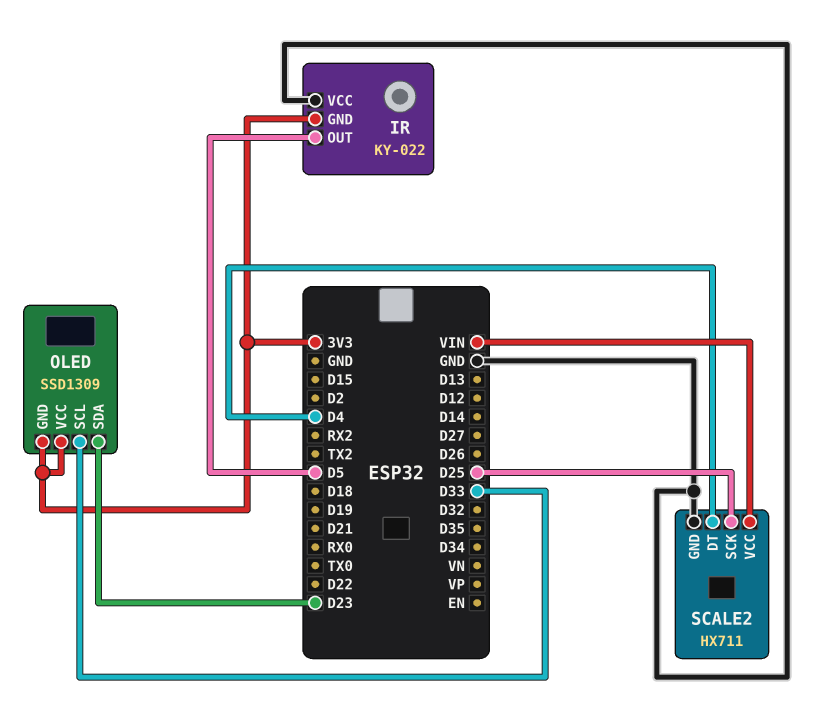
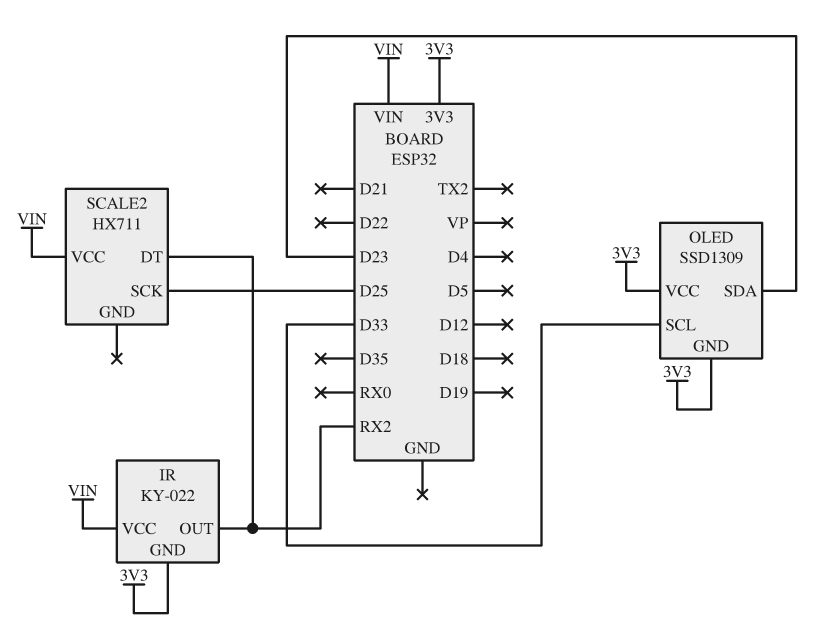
IR pin OUT: D5 -> RX2
IR pin VCC: GND -> VIN
SCALE2 pin DT: D4 -> RX2
SCALE2 pin GND: GND -> none

